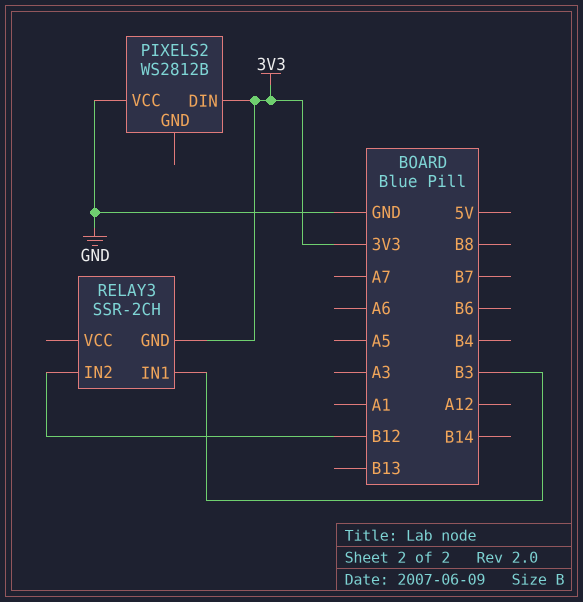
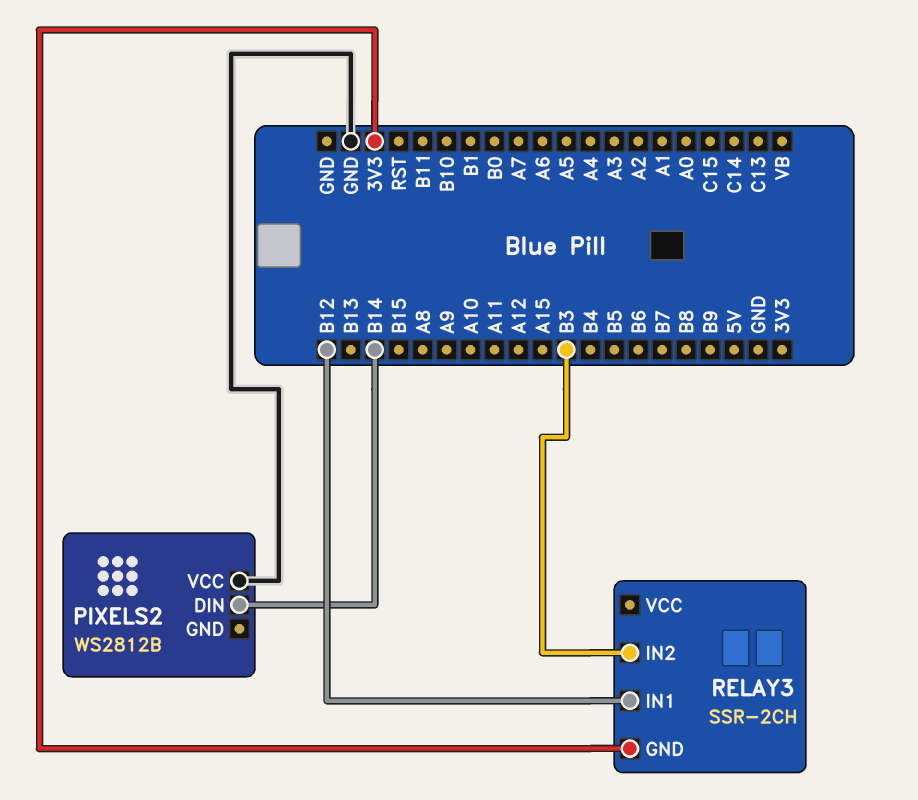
PIXELS2 pin DIN: 3V3 -> B14
RELAY3 pin IN1: B3 -> B12
RELAY3 pin IN2: B12 -> B3

